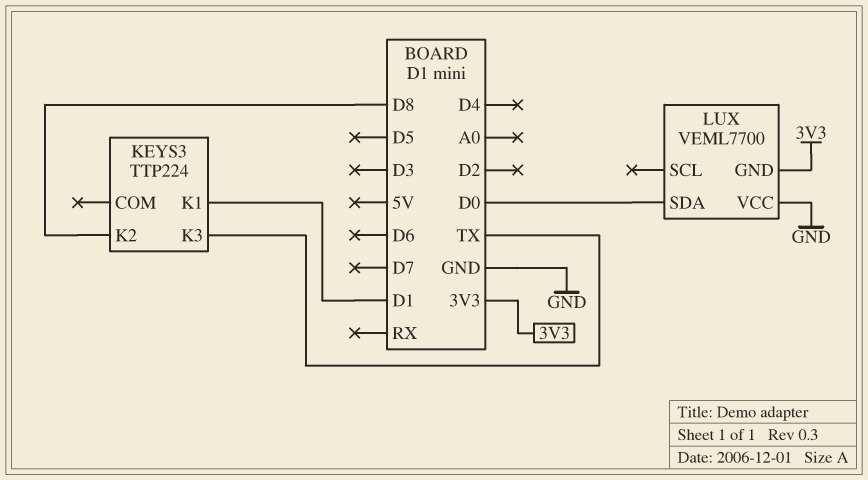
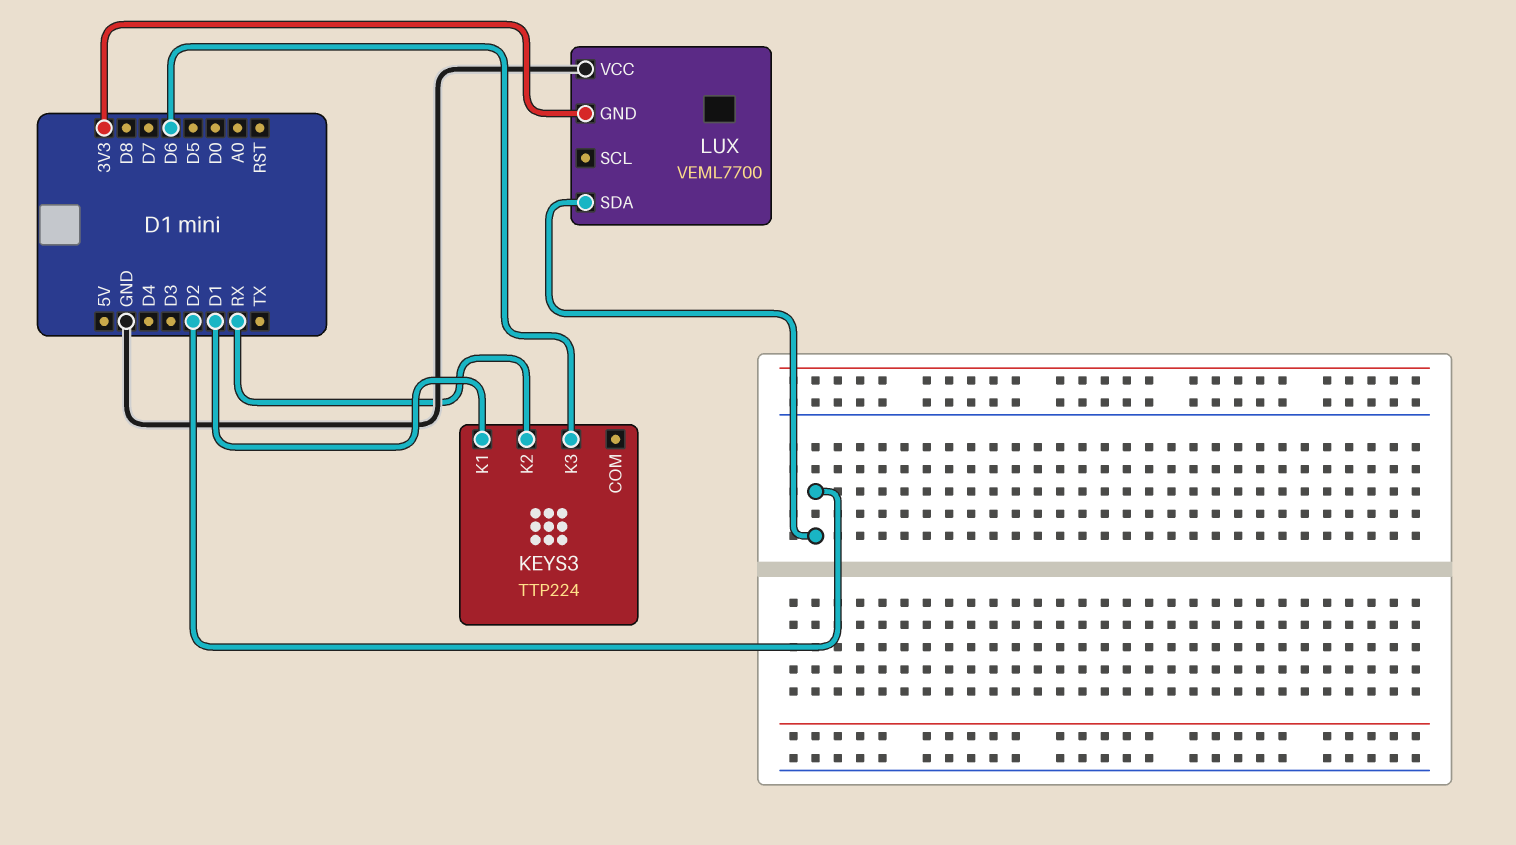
KEYS3 pin K2: D8 -> RX
KEYS3 pin K3: TX -> D6
LUX pin SDA: D0 -> D2

